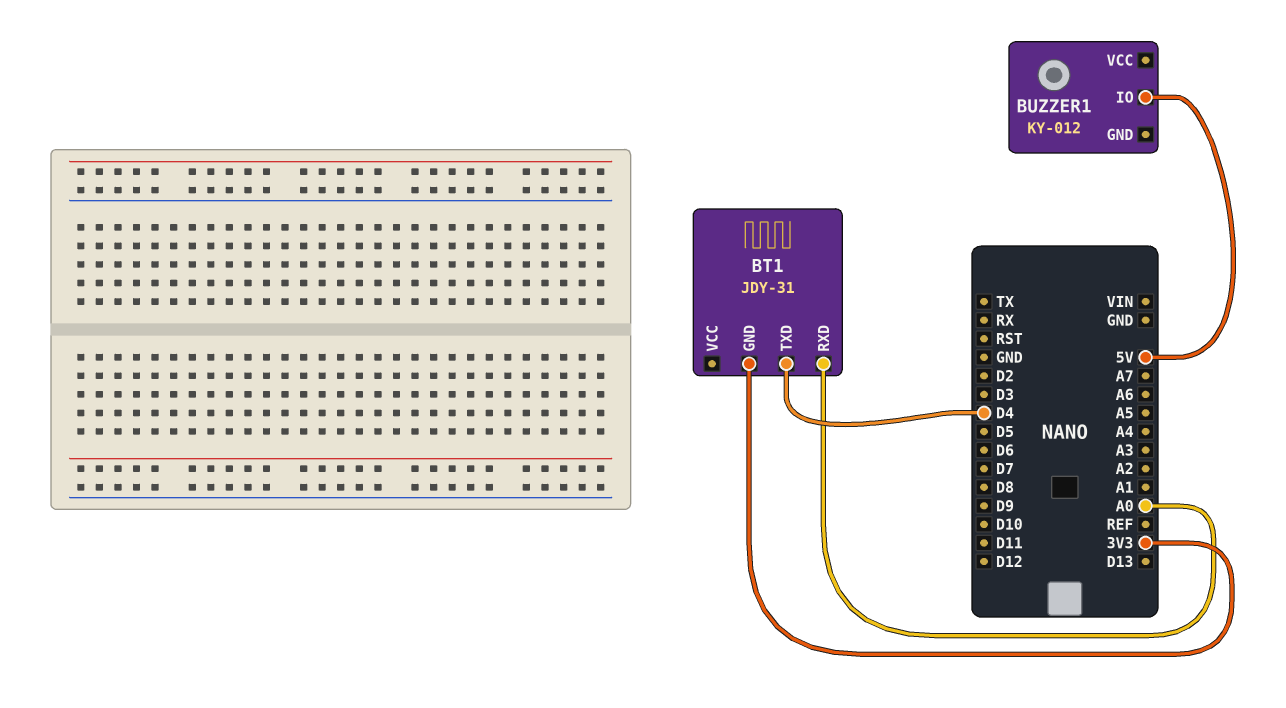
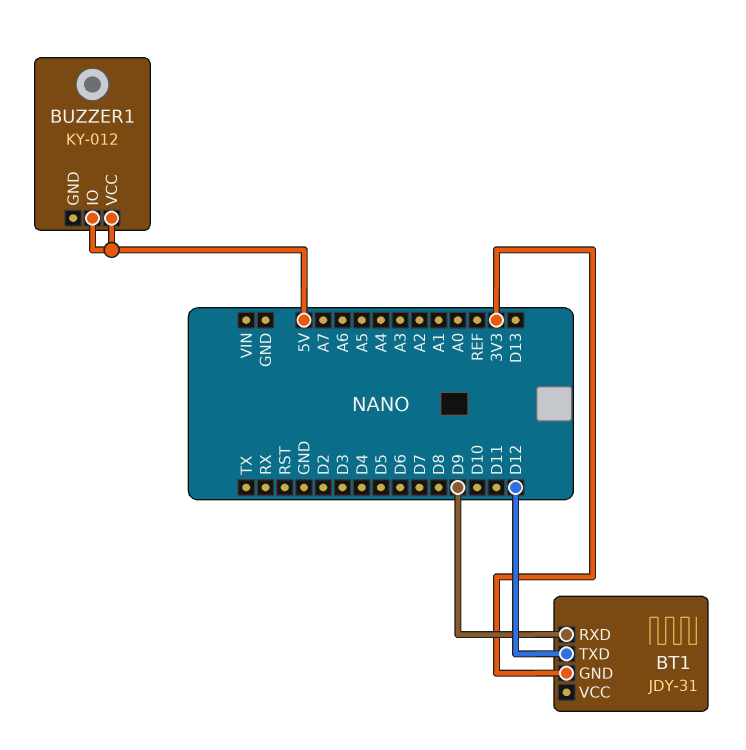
BT1 pin RXD: A0 -> D9
BT1 pin TXD: D4 -> D12
BUZZER1 pin VCC: none -> 5V

